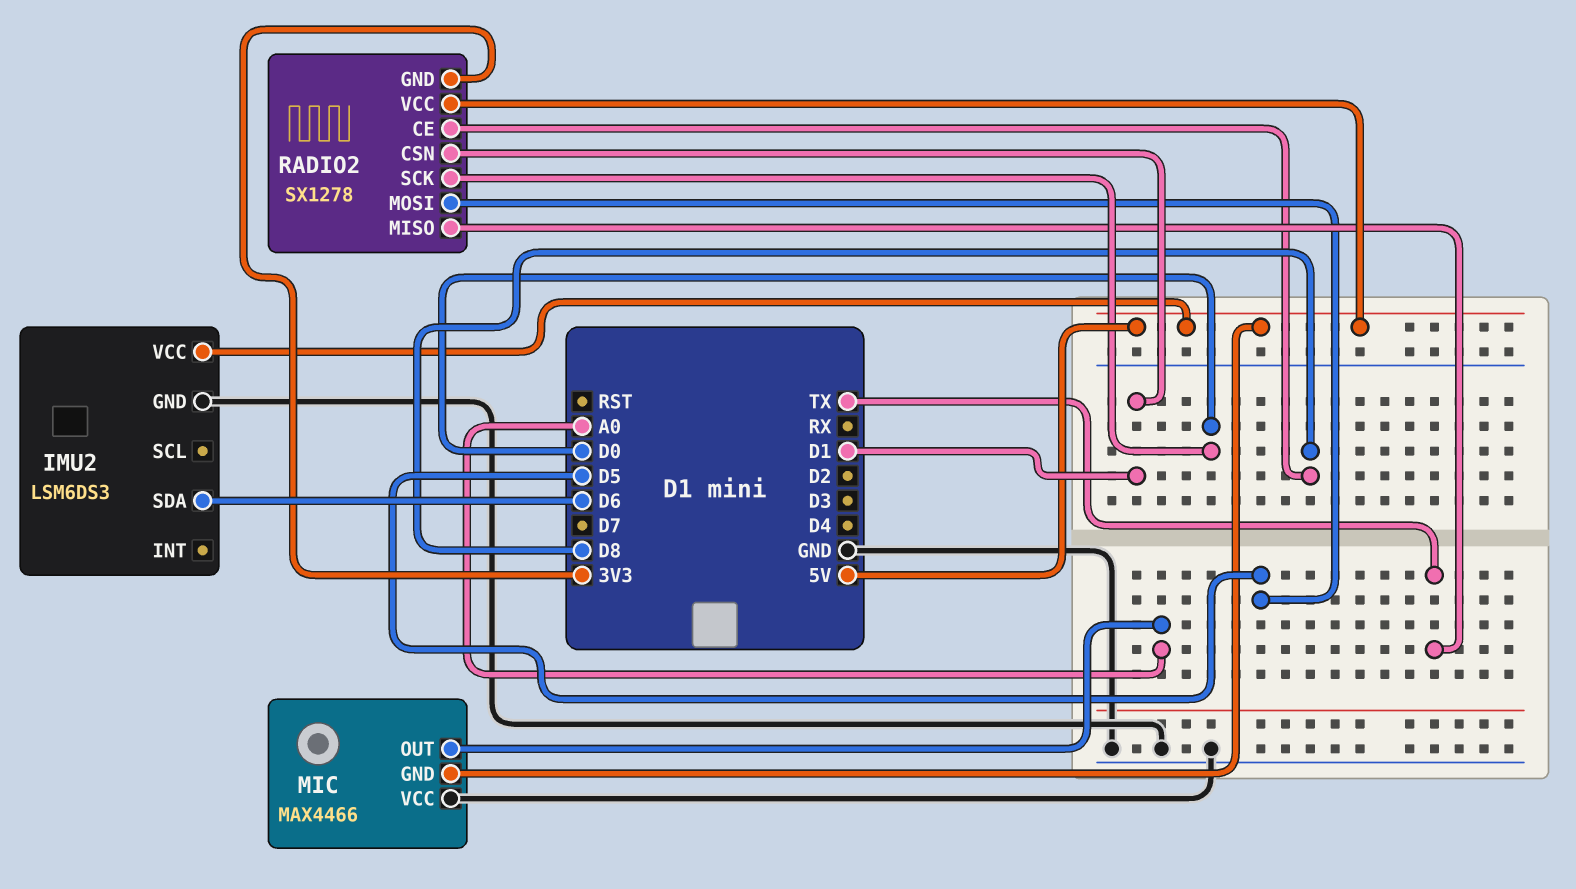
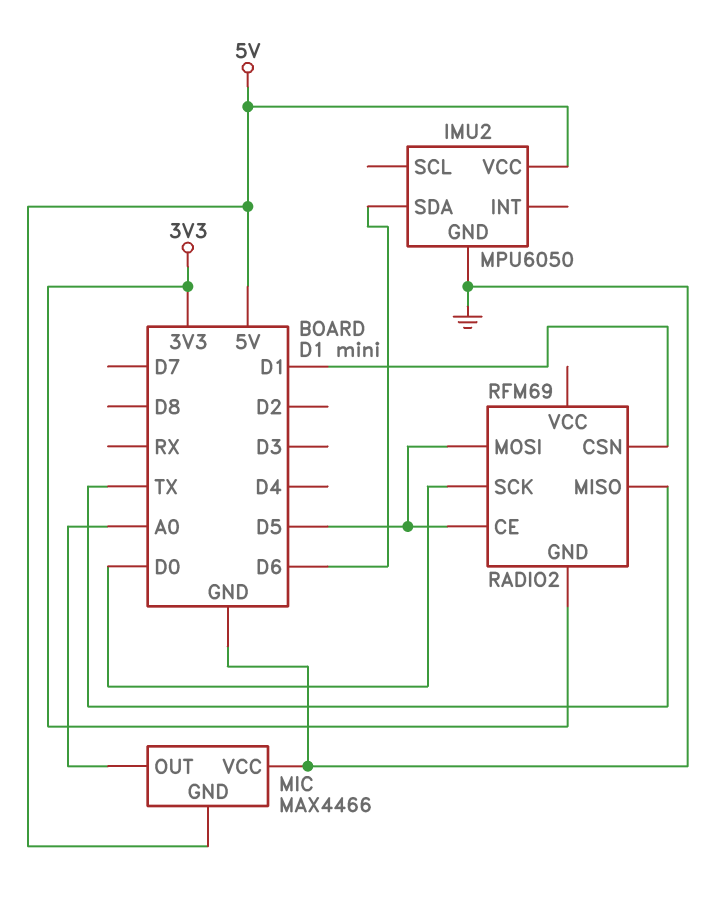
IMU2: LSM6DS3 -> MPU6050
RADIO2: SX1278 -> RFM69
RADIO2 pin CE: D8 -> D5
RADIO2 pin VCC: 5V -> none

